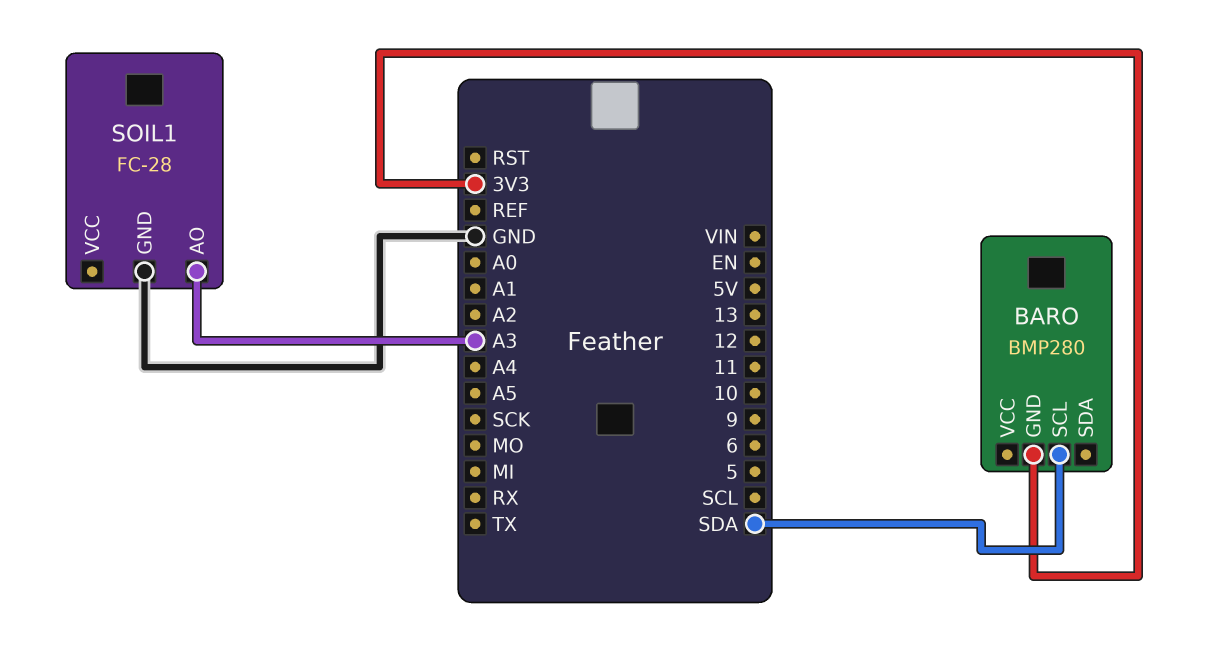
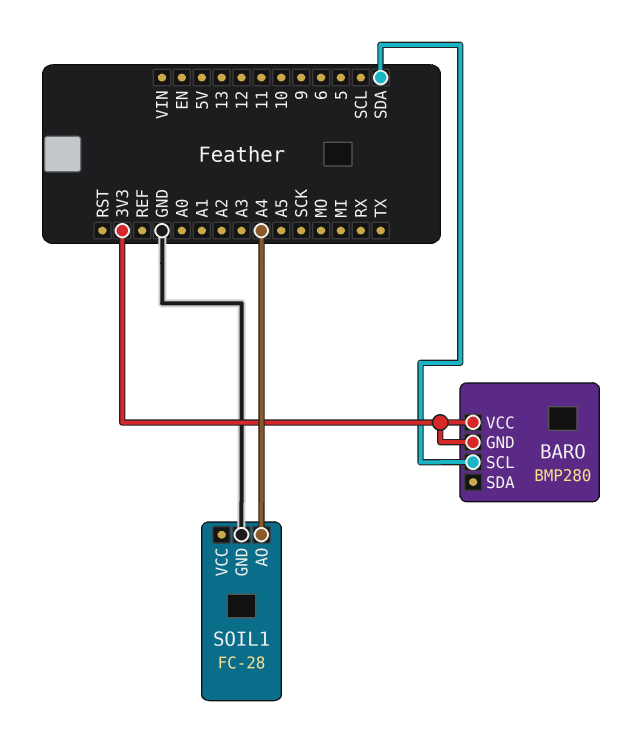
BARO pin VCC: none -> 3V3
SOIL1 pin AO: A3 -> A4

